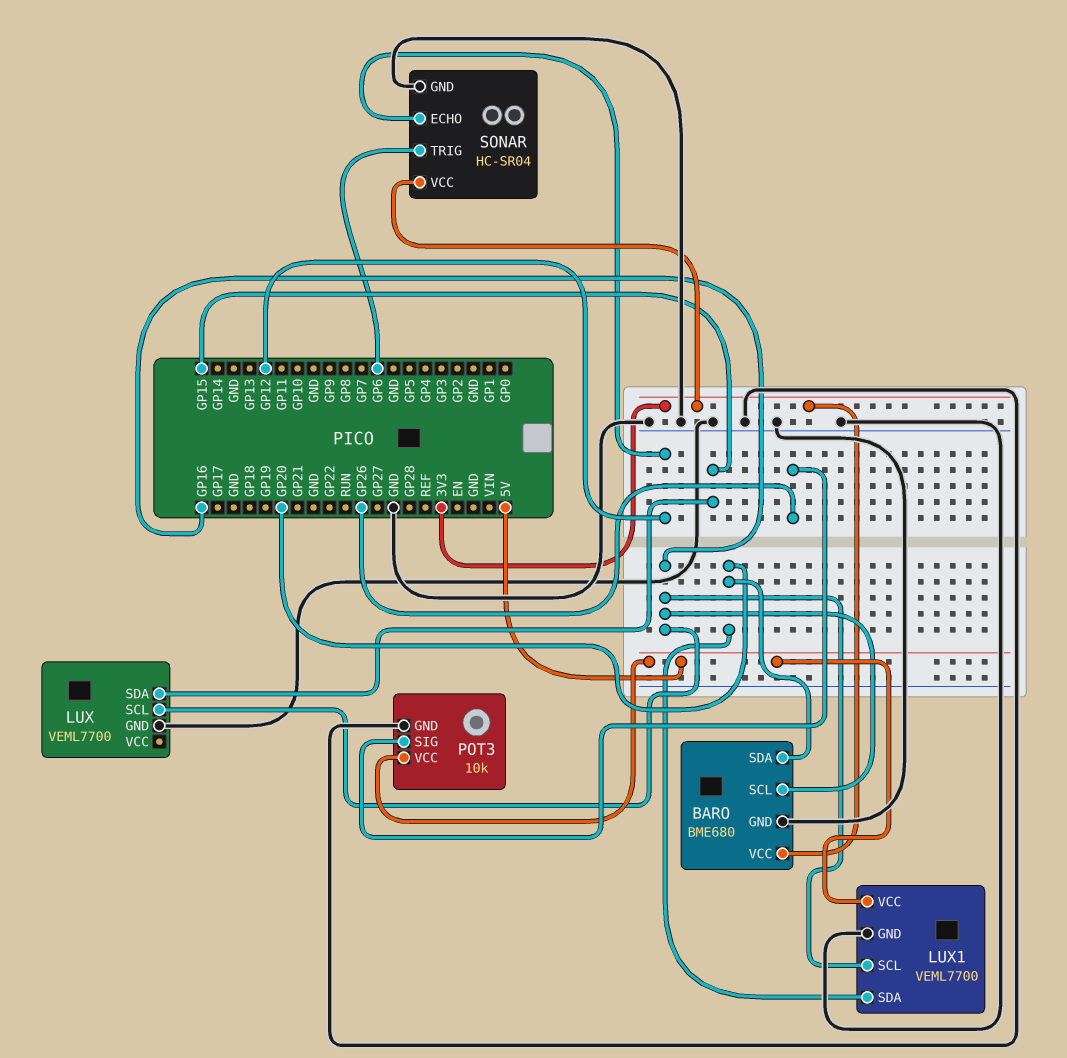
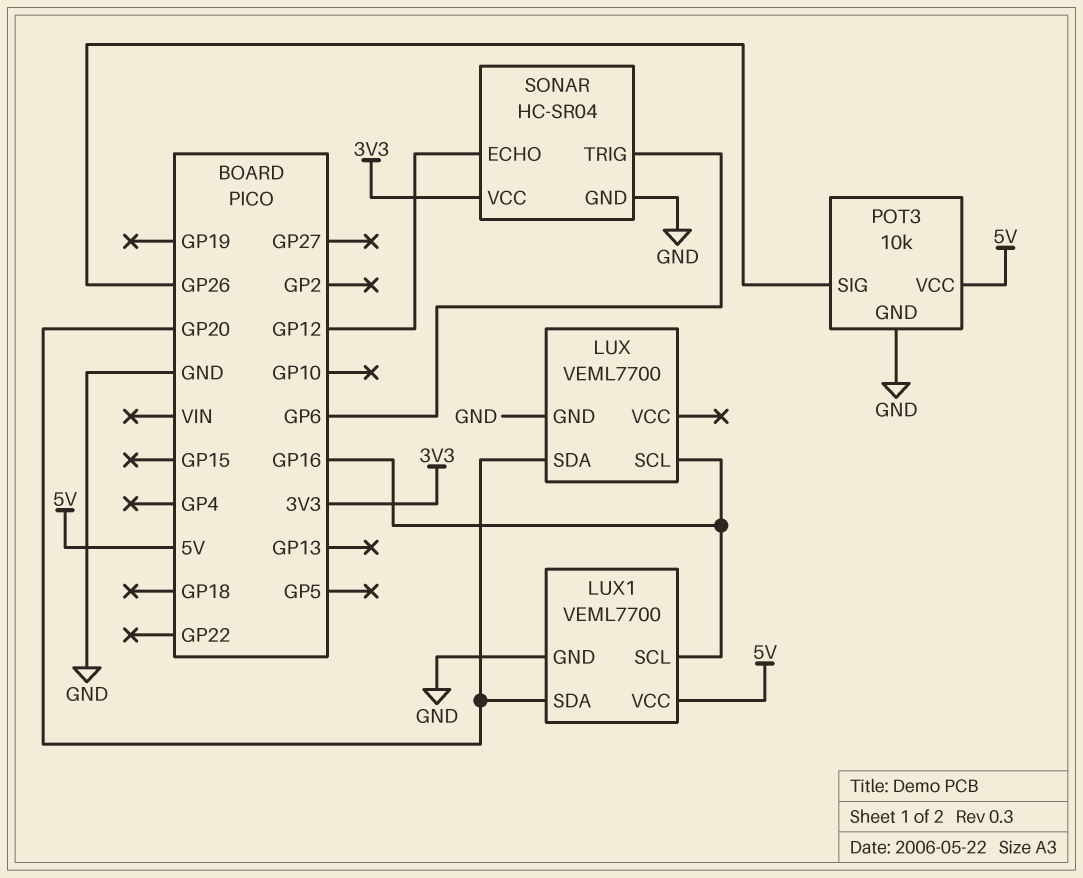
BARO: BME680 -> none
BARO pin GND: GND -> none
BARO pin SCL: GP16 -> none
BARO pin SDA: GP20 -> none
BARO pin VCC: 3V3 -> none
LUX pin SDA: GP15 -> GP20

